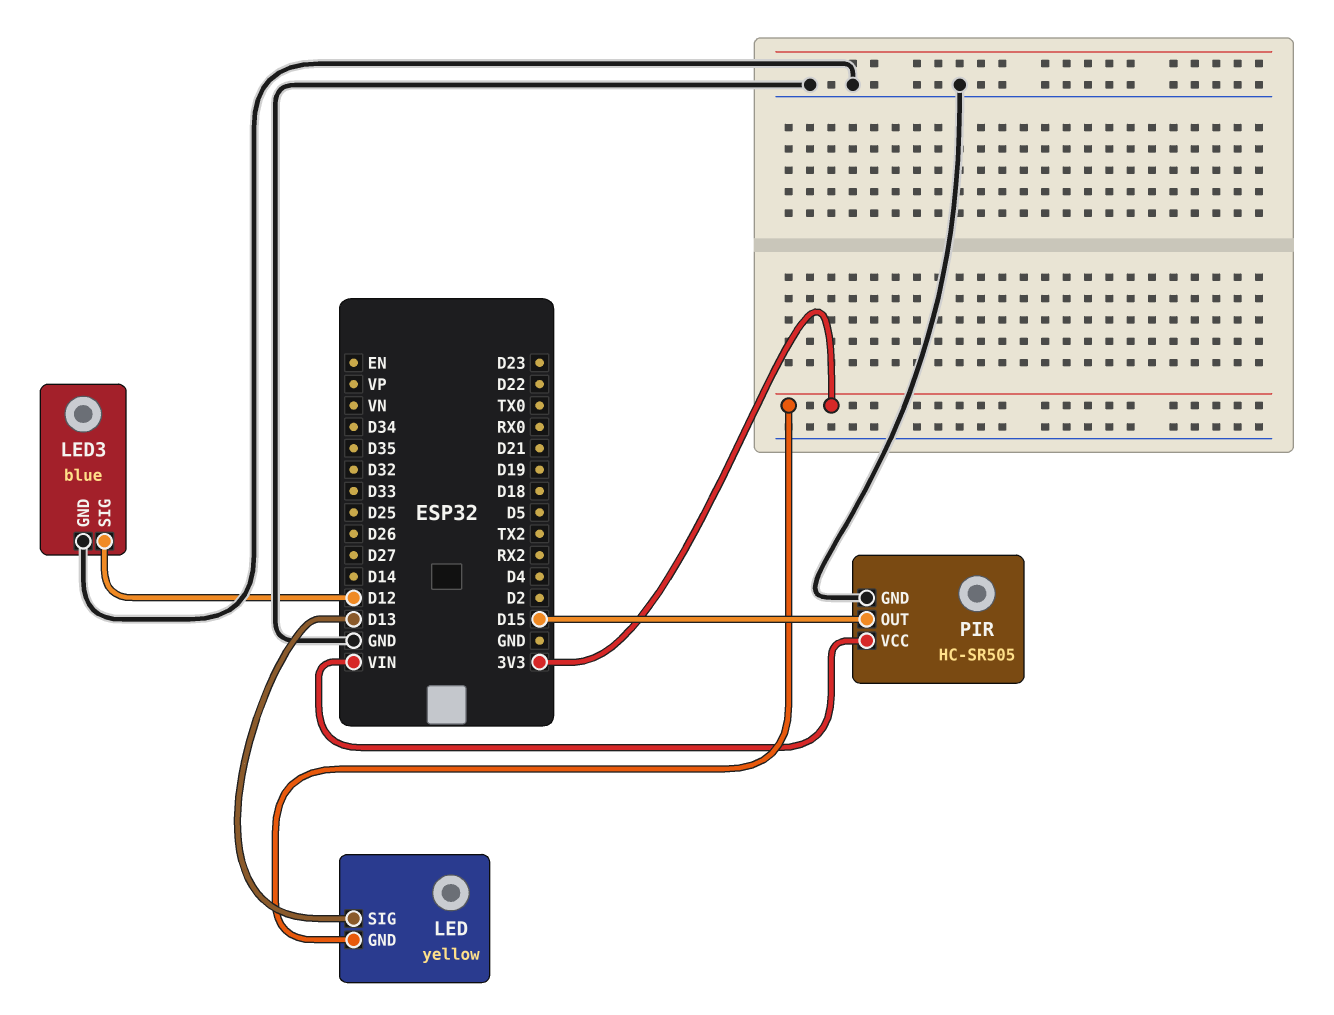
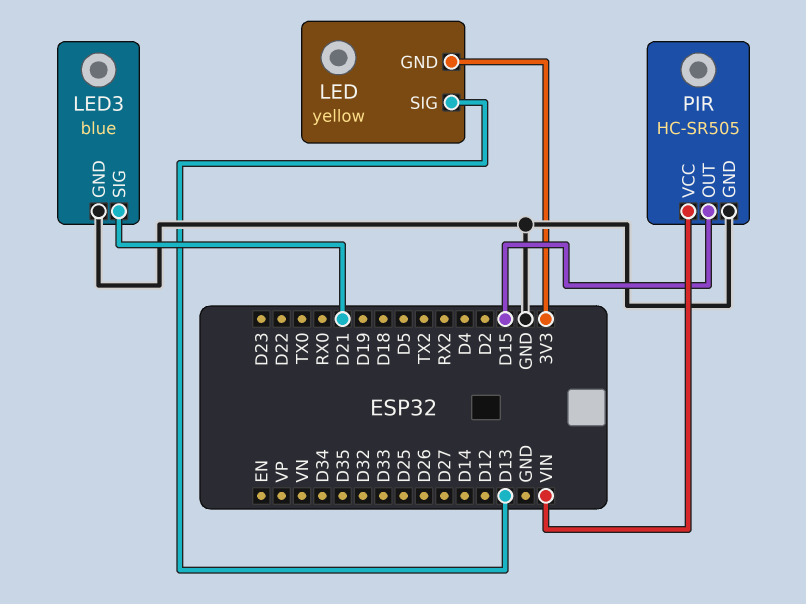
LED3 pin SIG: D12 -> D21

